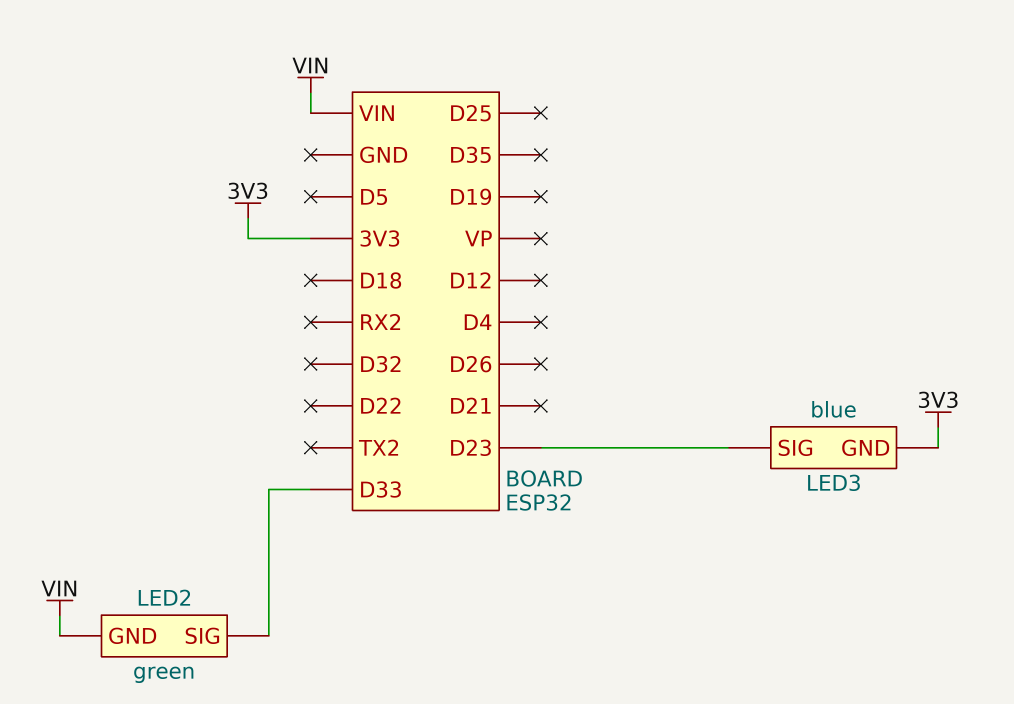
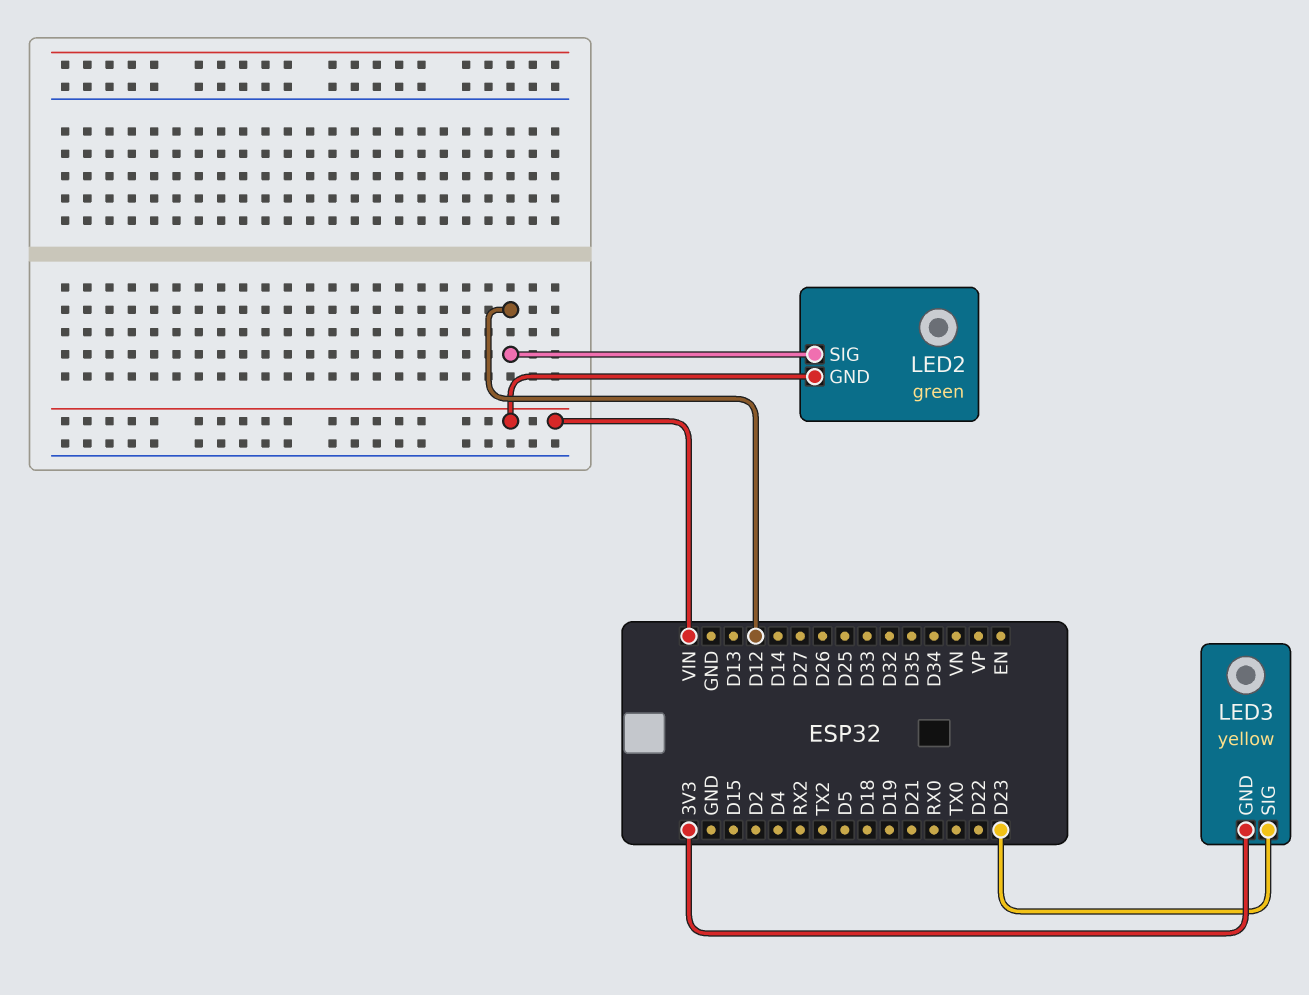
LED2 pin SIG: D33 -> D12
LED3: blue -> yellow

